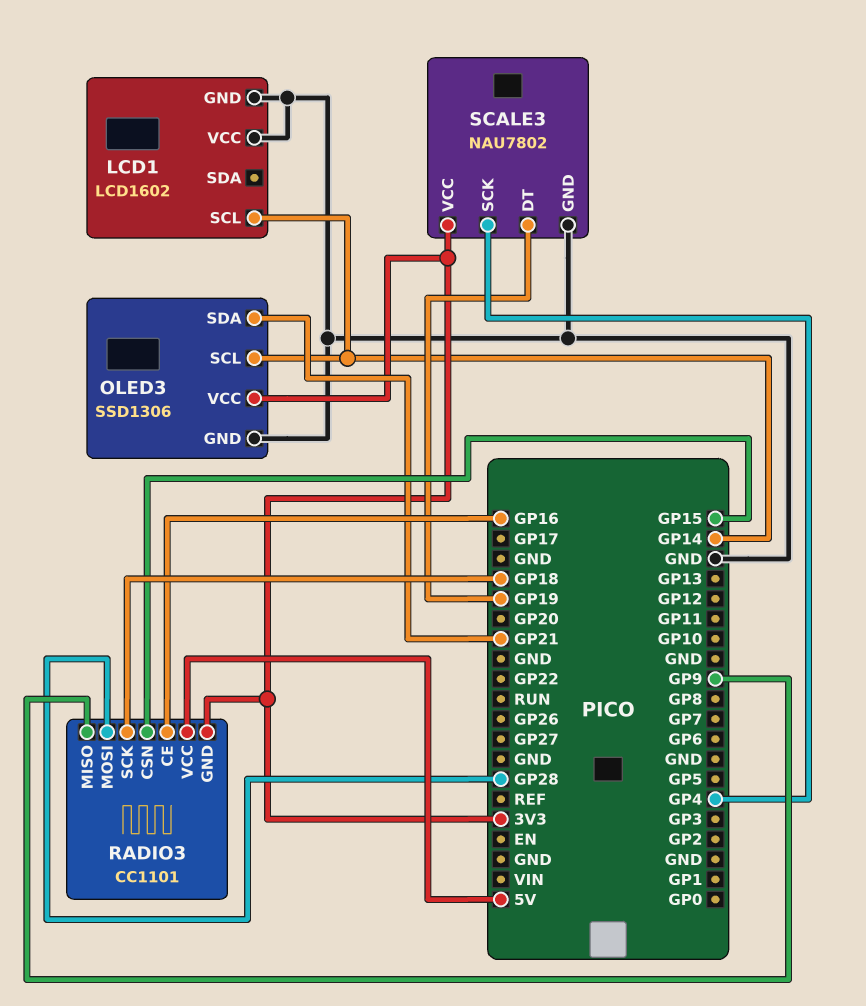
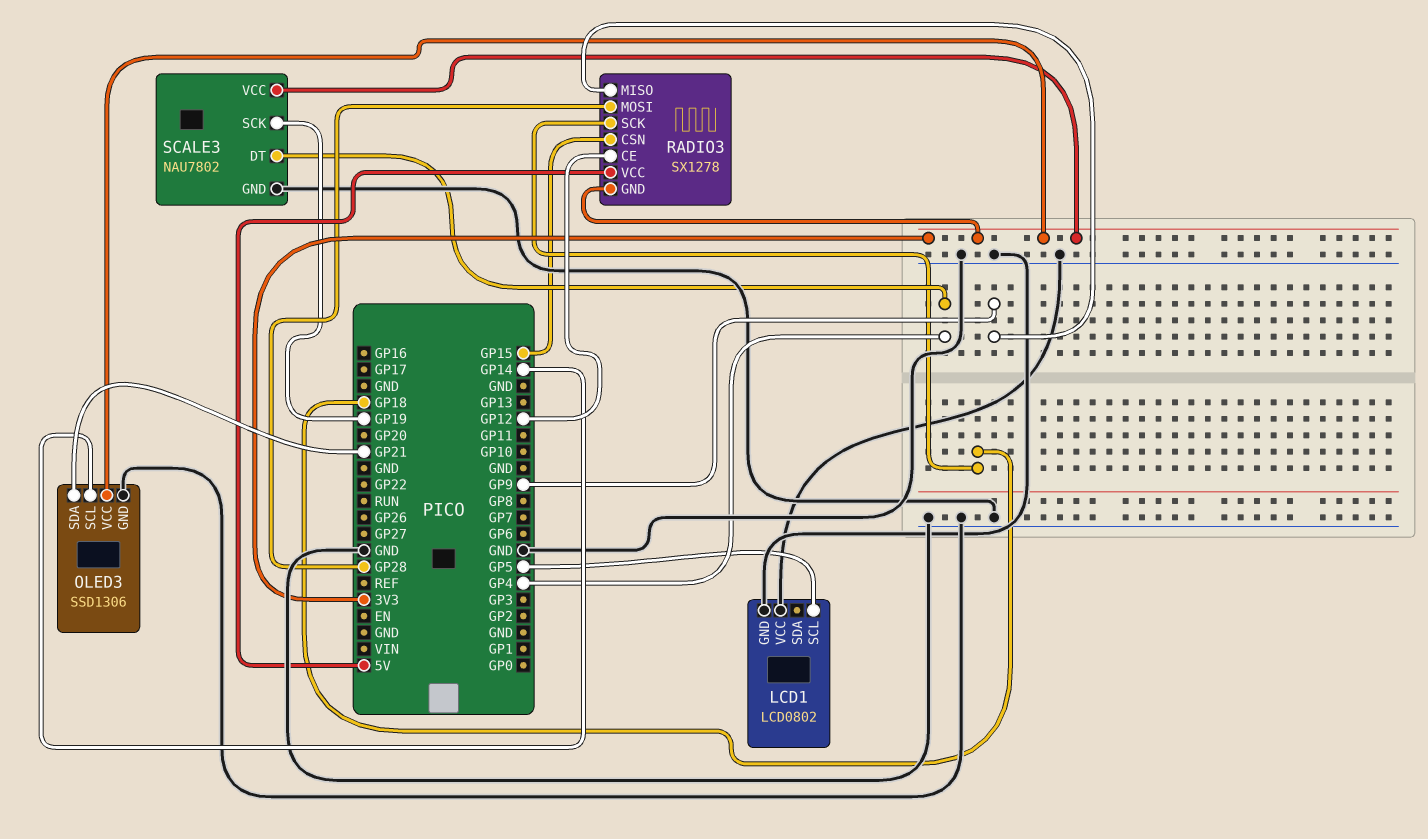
LCD1: LCD1602 -> LCD0802
LCD1 pin SCL: GP14 -> GP5
RADIO3: CC1101 -> SX1278
RADIO3 pin CE: GP16 -> GP12
SCALE3 pin DT: GP19 -> GP4
SCALE3 pin SCK: GP4 -> GP19

